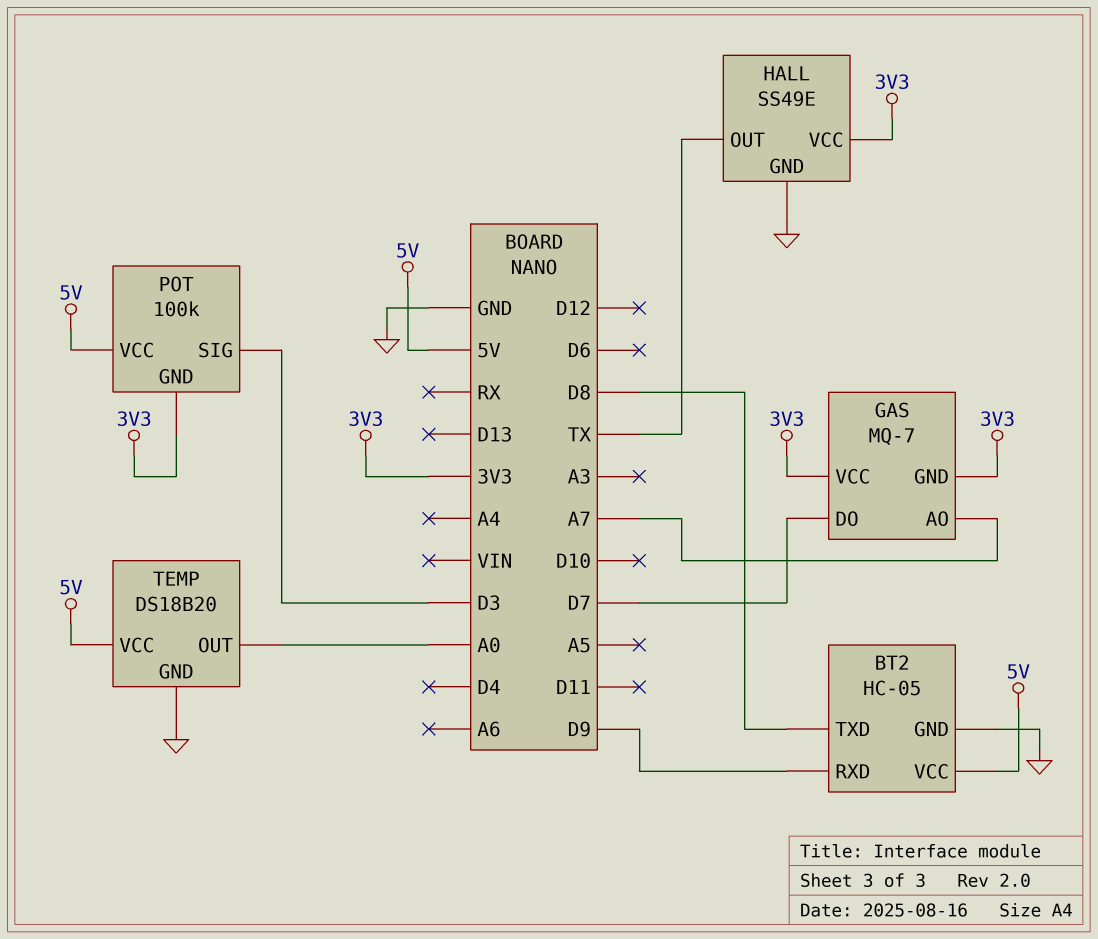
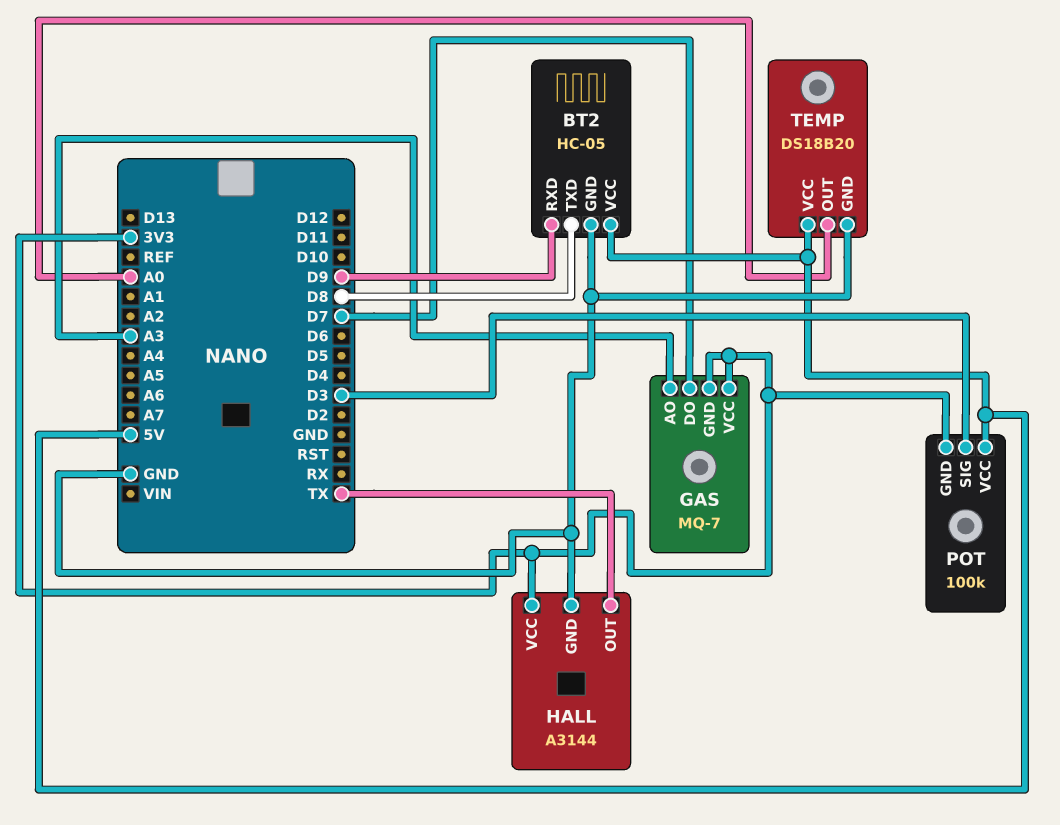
GAS pin AO: A7 -> A3
HALL: SS49E -> A3144

